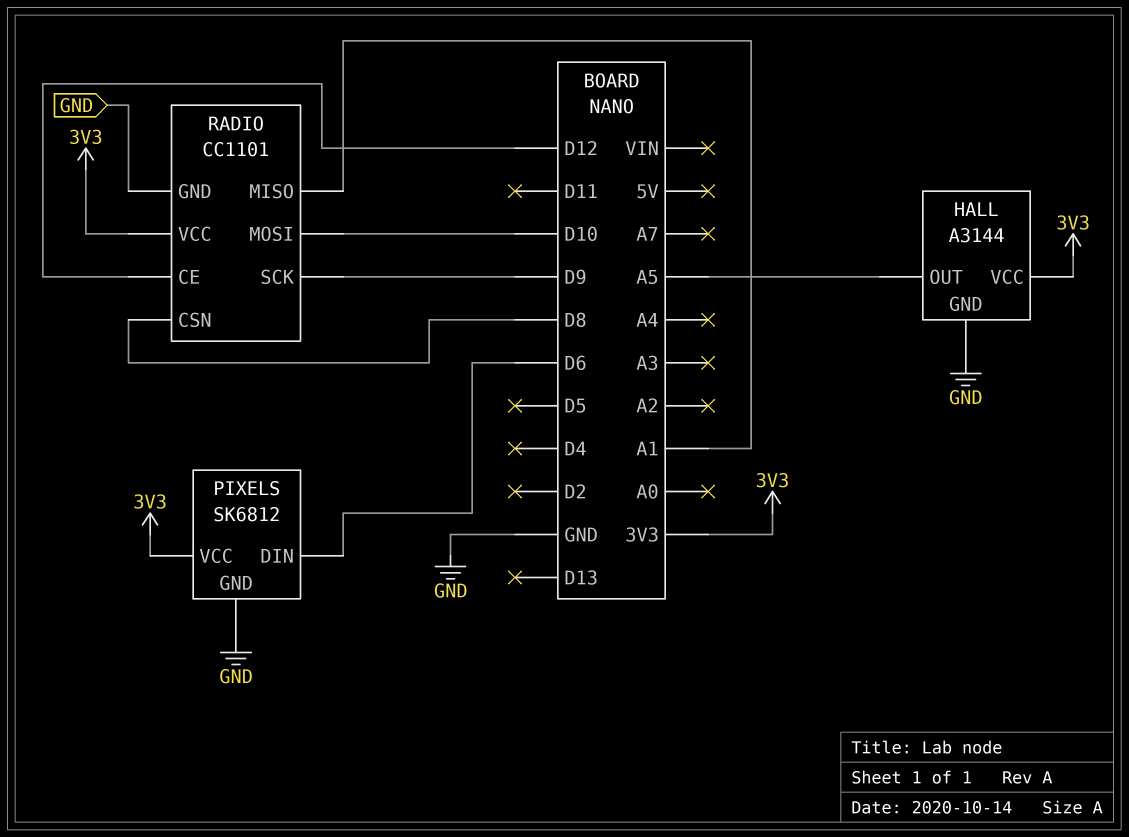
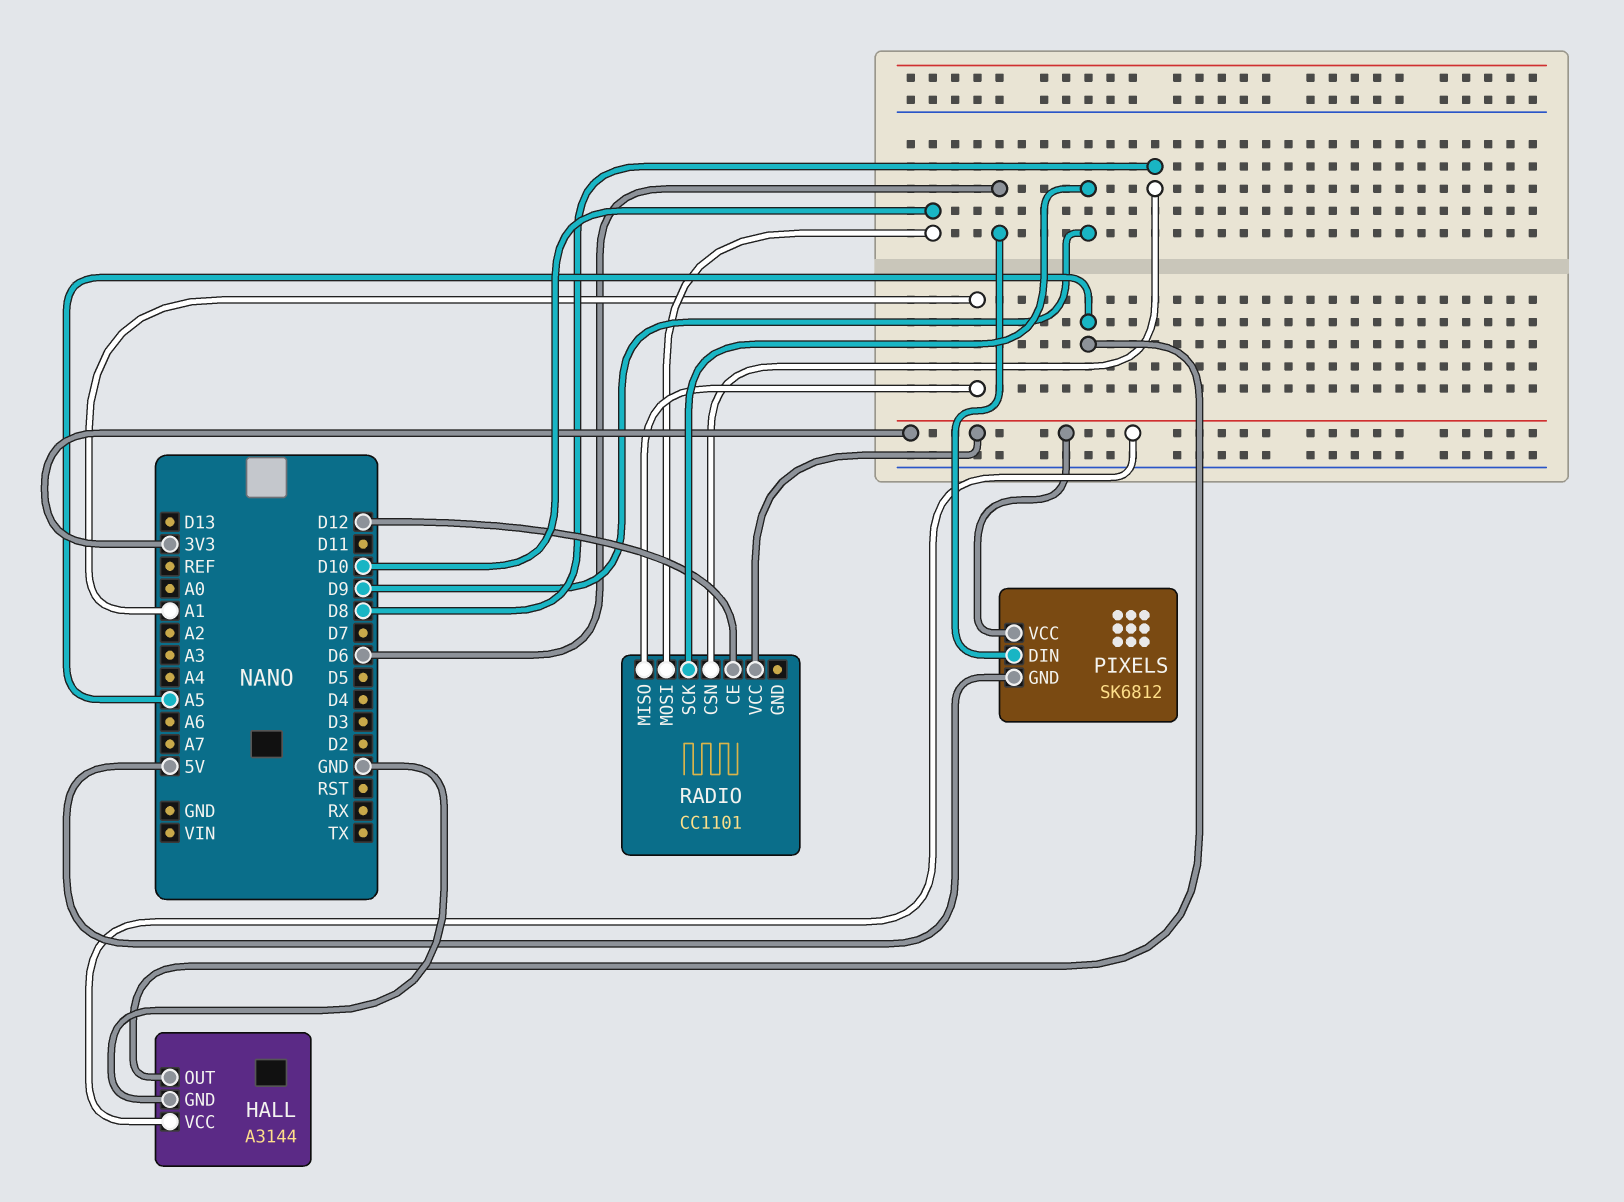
PIXELS pin GND: GND -> 5V
RADIO pin GND: GND -> none

